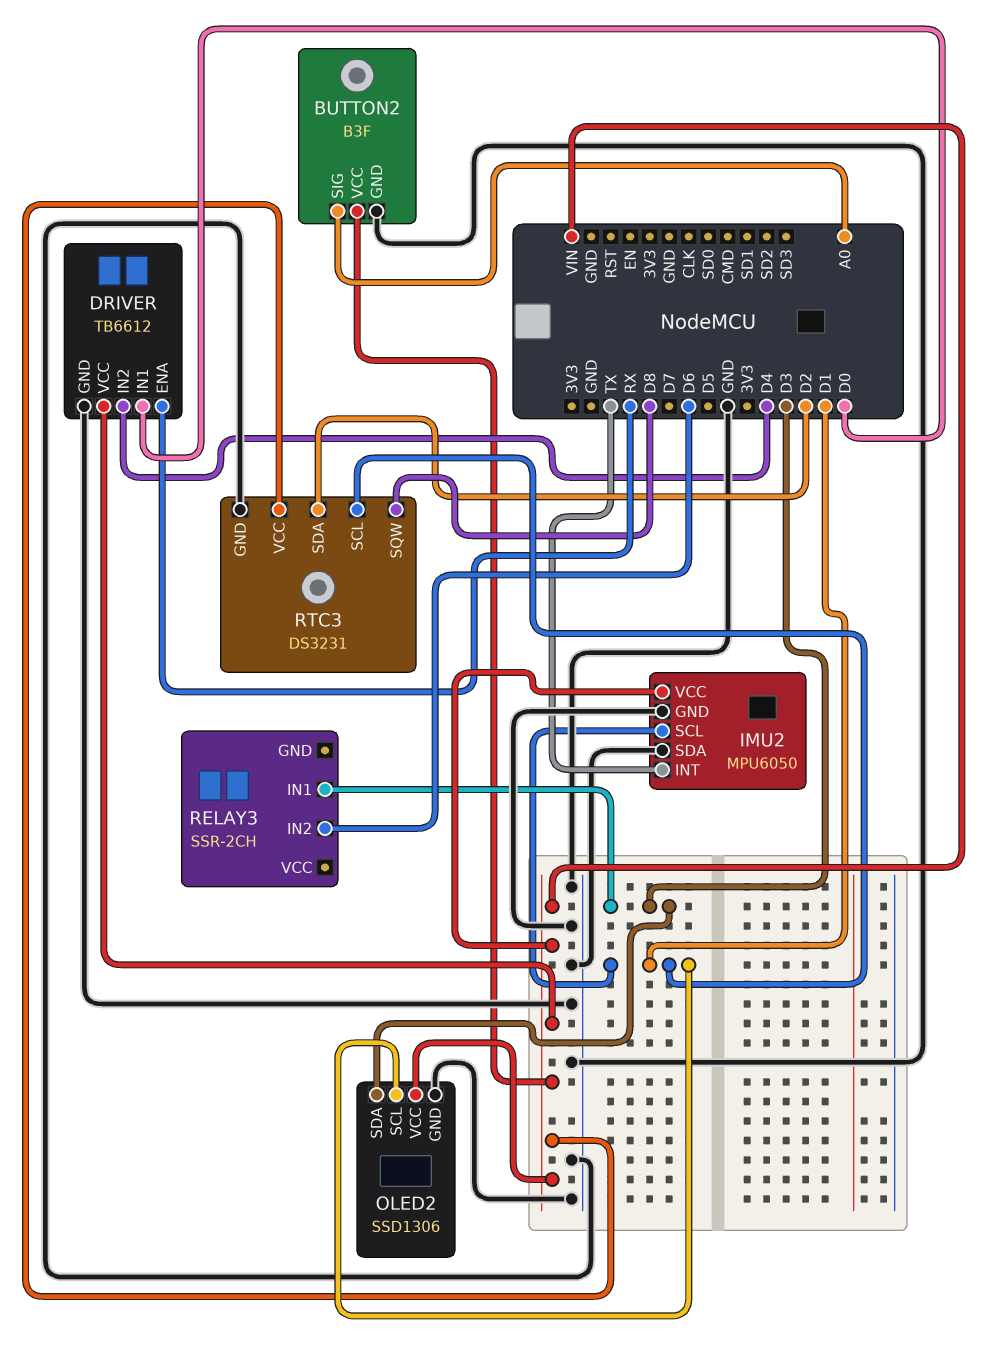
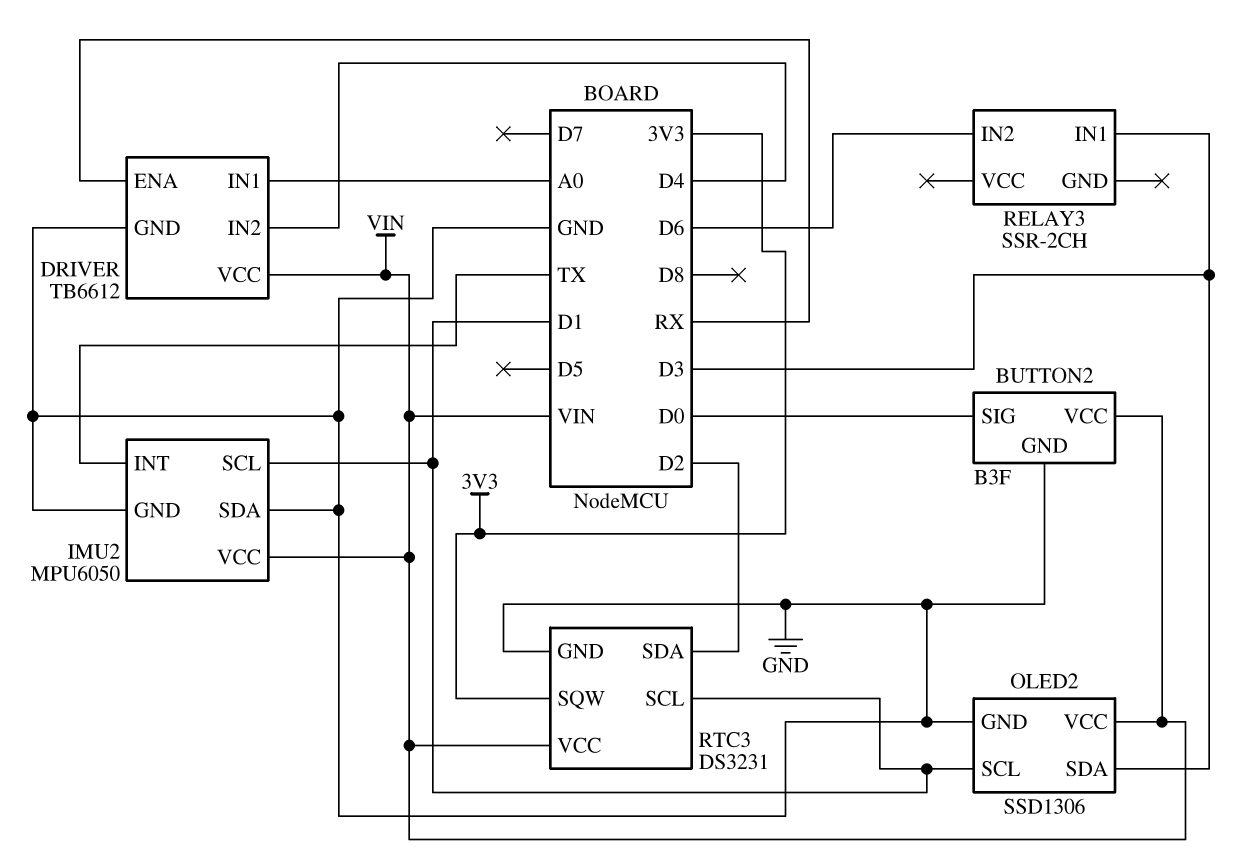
BUTTON2 pin SIG: A0 -> D0
DRIVER pin IN1: D0 -> A0
RTC3 pin SQW: D8 -> 3V3

